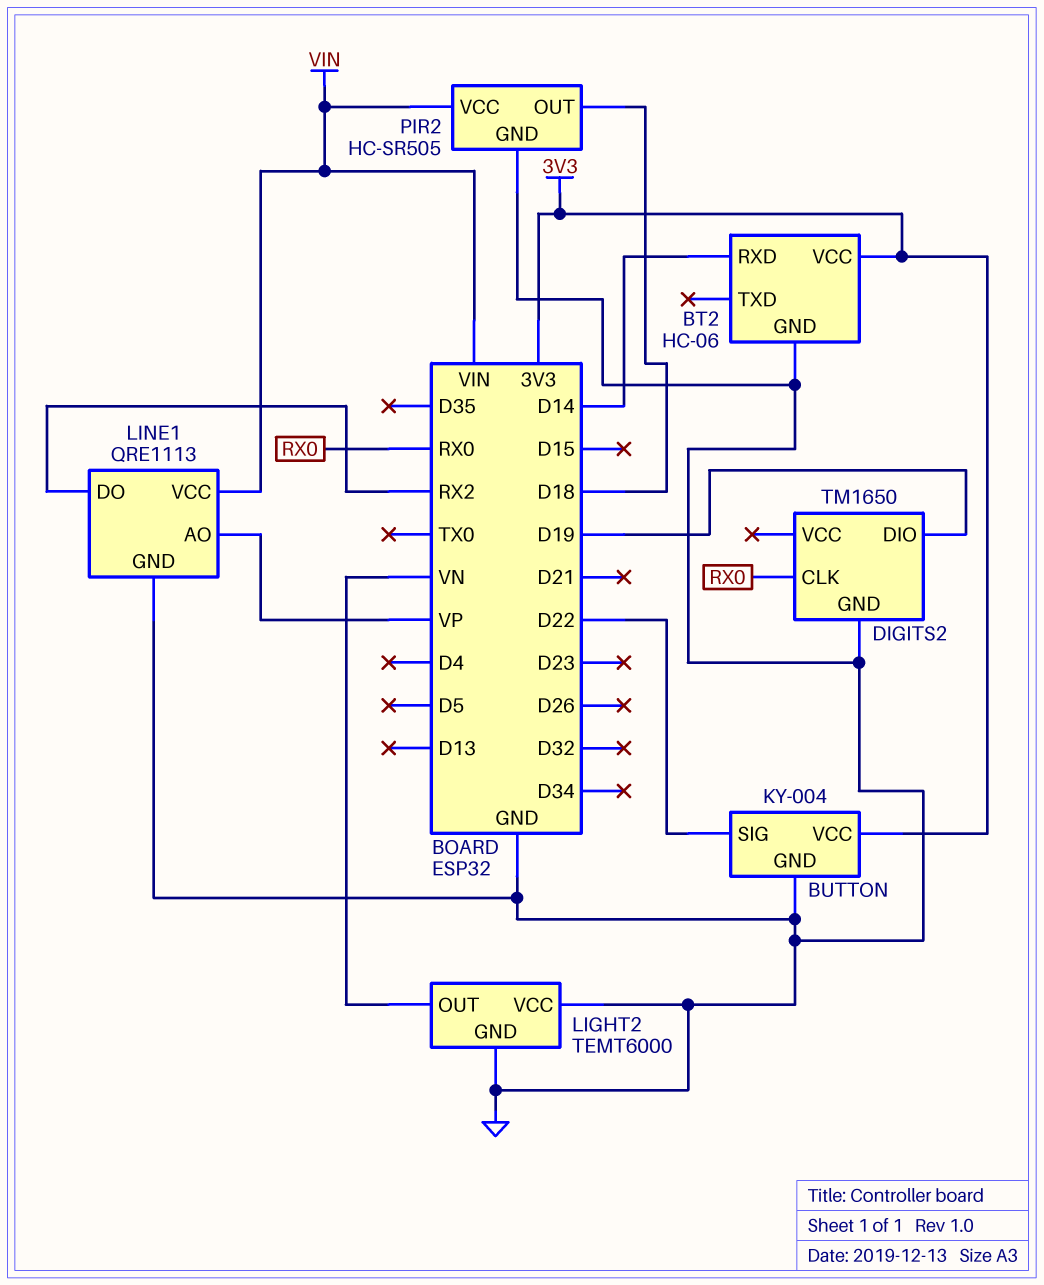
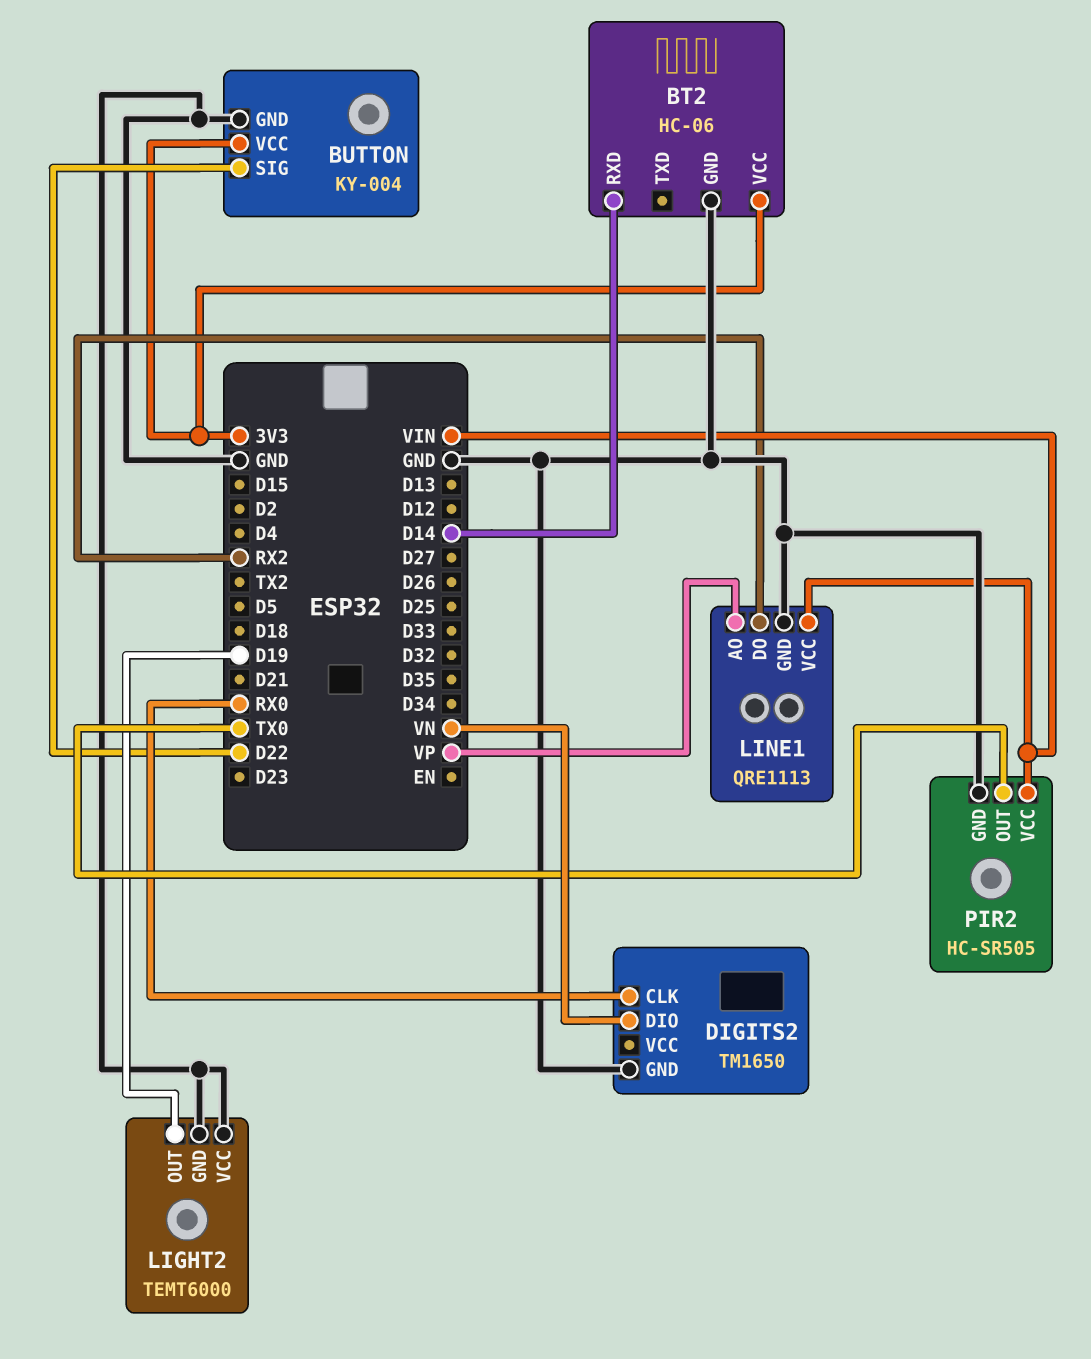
DIGITS2 pin DIO: D19 -> VN
LIGHT2 pin OUT: VN -> D19
PIR2 pin OUT: D18 -> TX0

